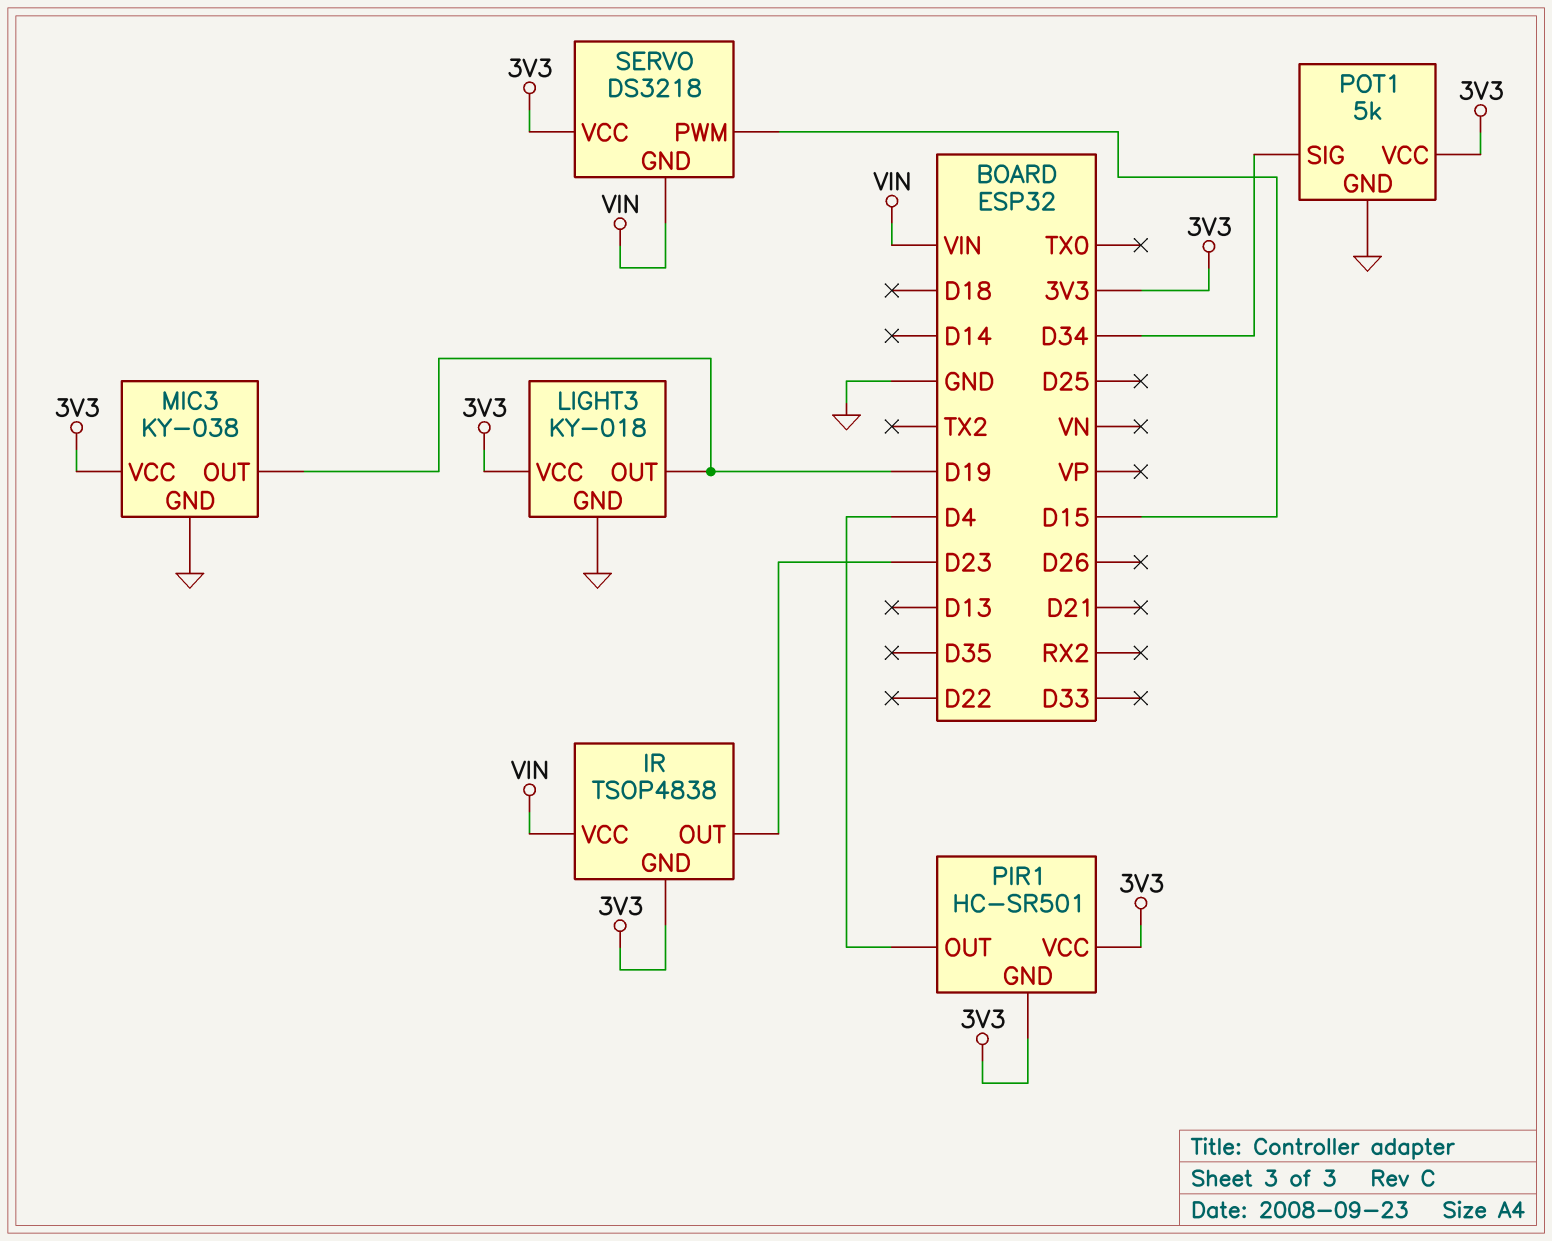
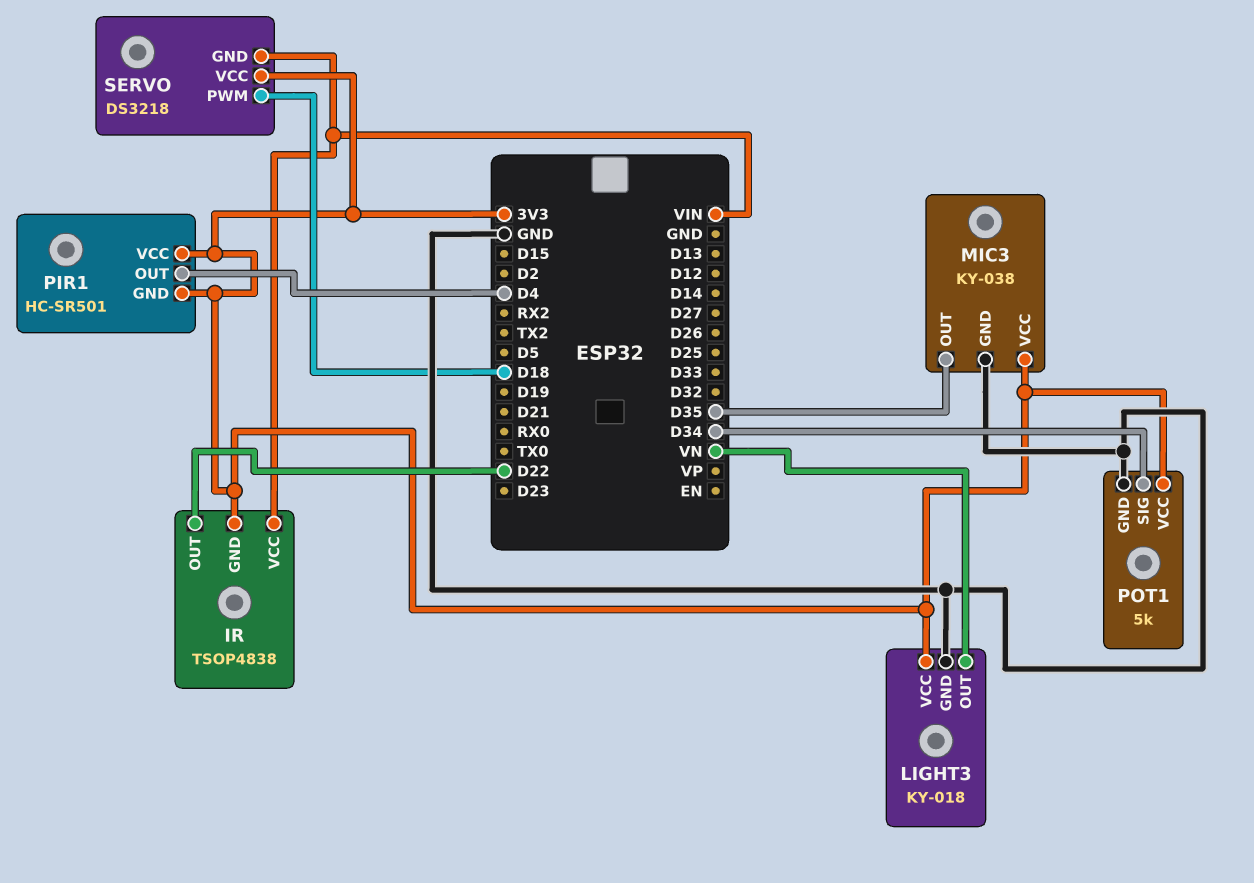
IR pin OUT: D23 -> D22
LIGHT3 pin OUT: D19 -> VN
MIC3 pin OUT: D19 -> D35
SERVO pin PWM: D15 -> D18

